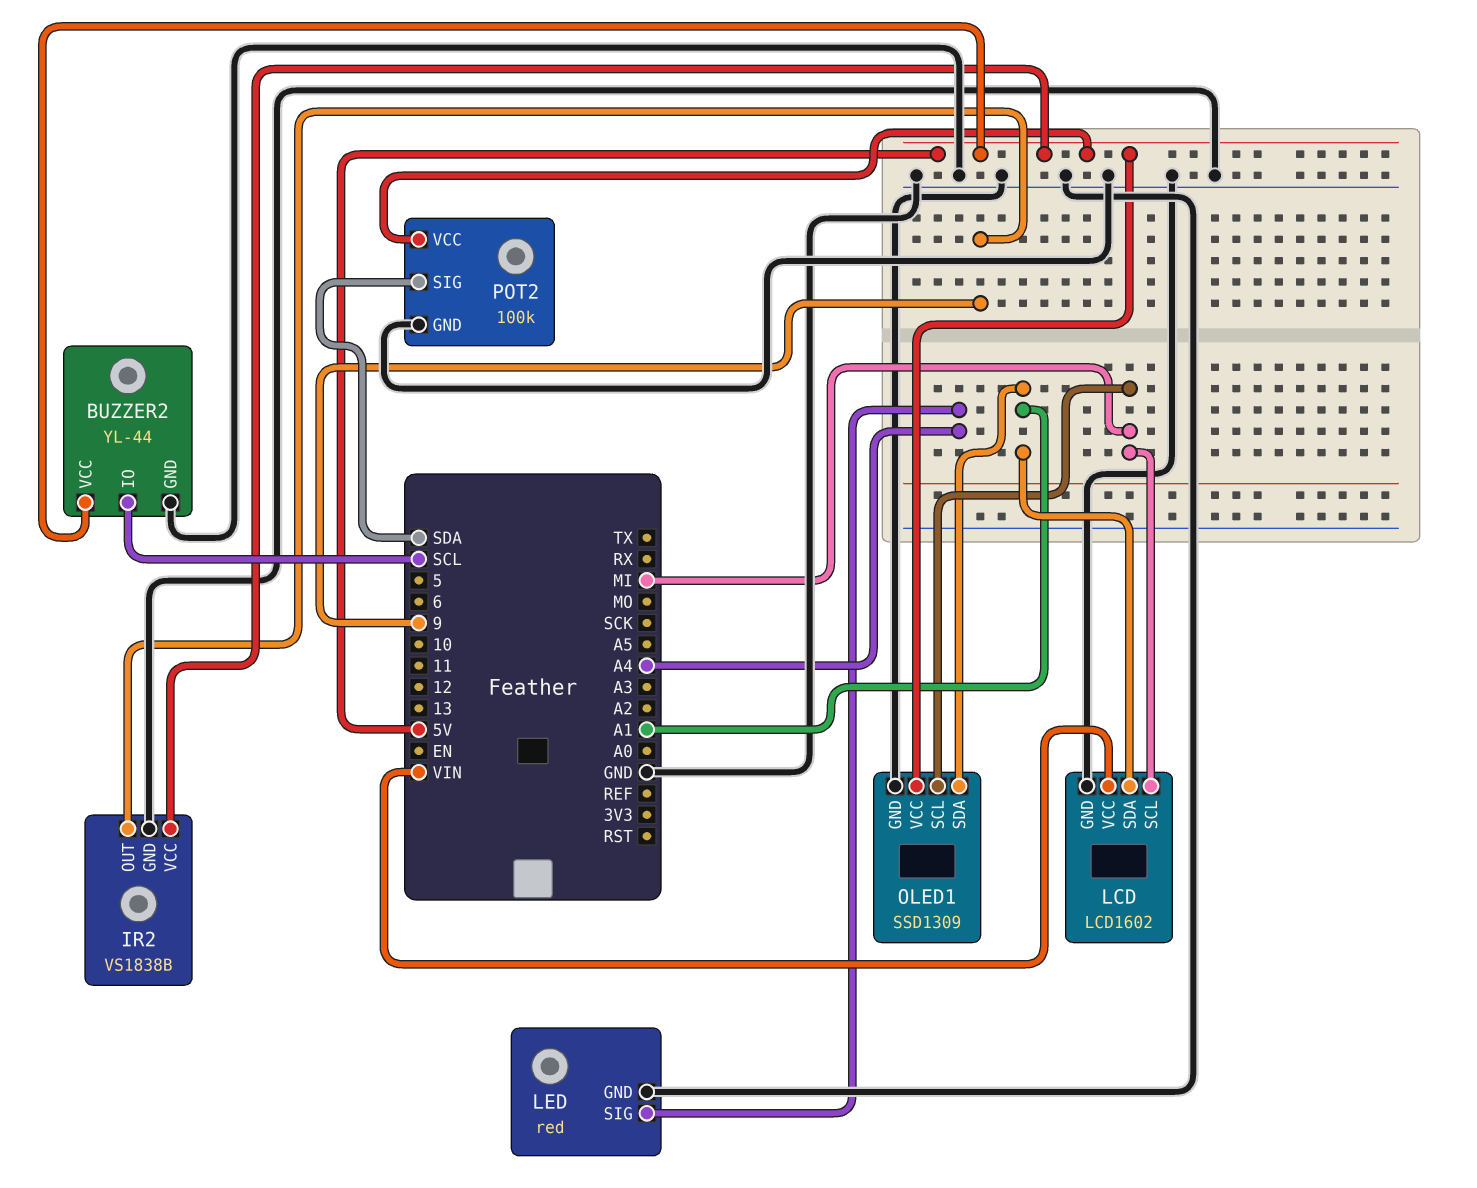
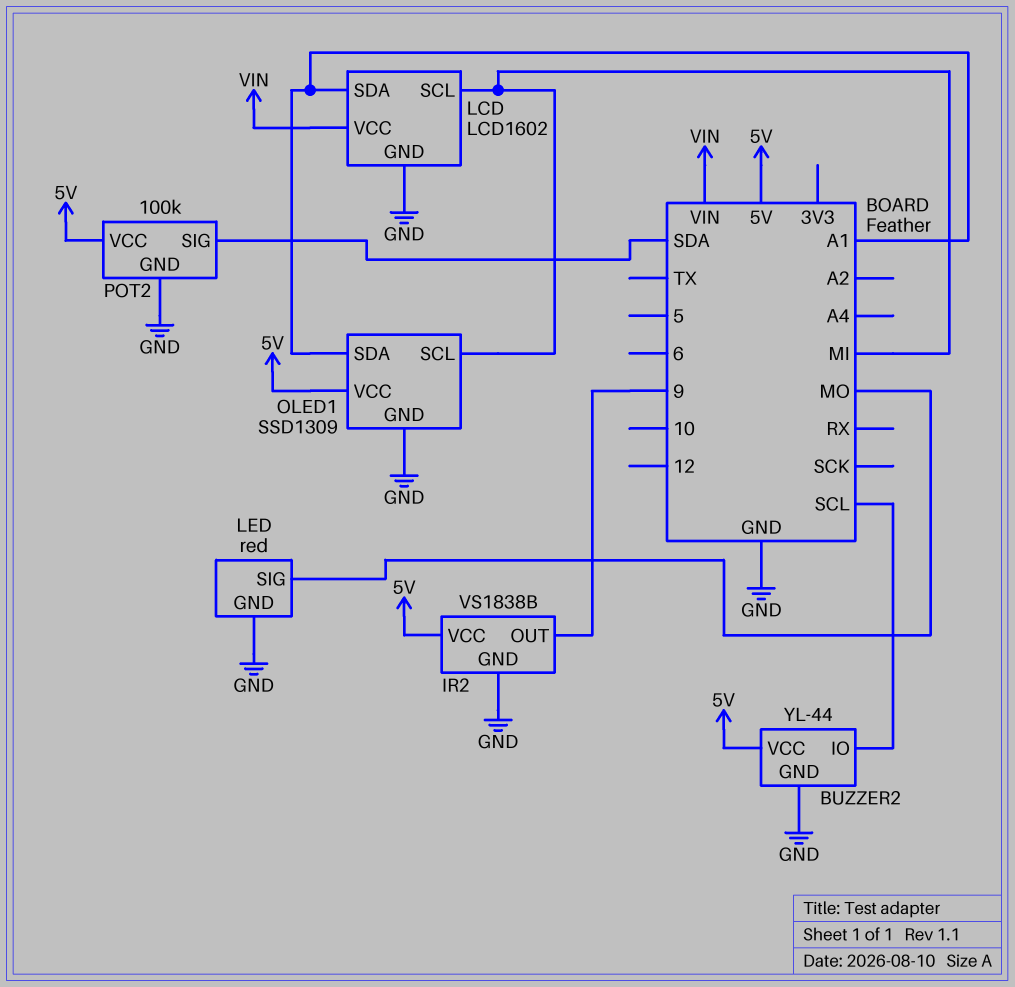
LED pin SIG: A4 -> MO

